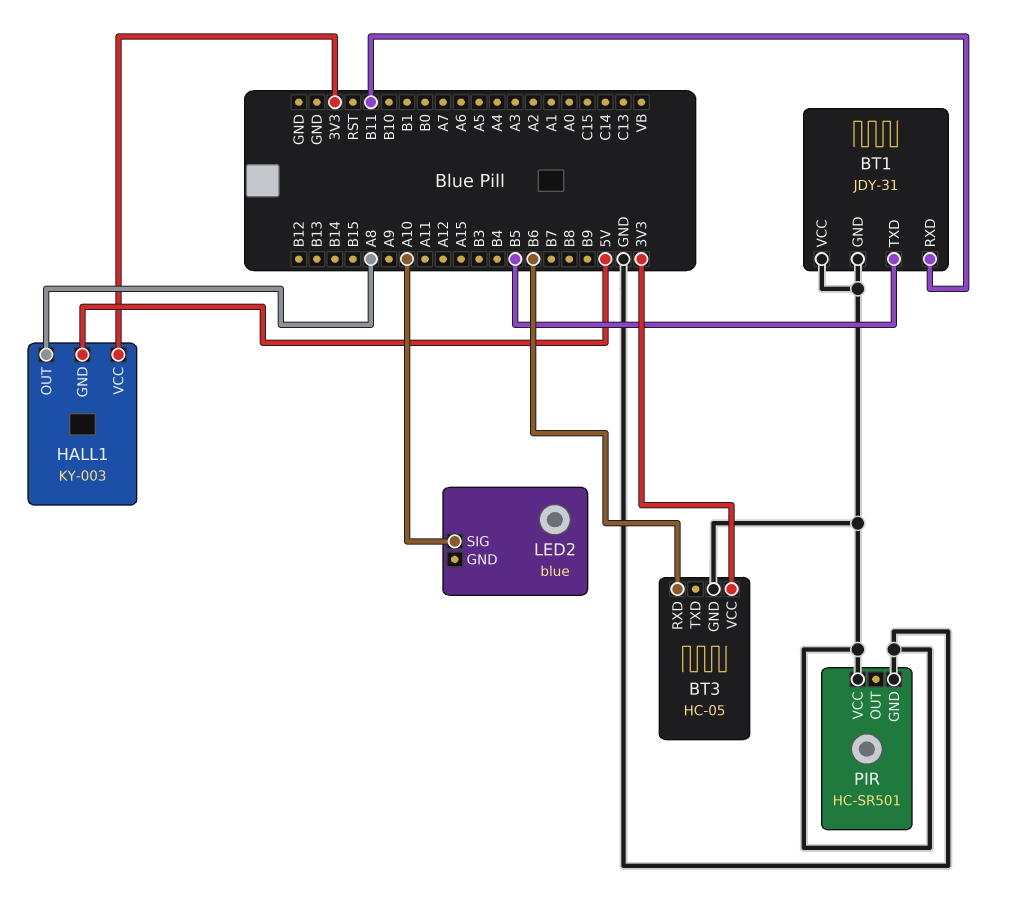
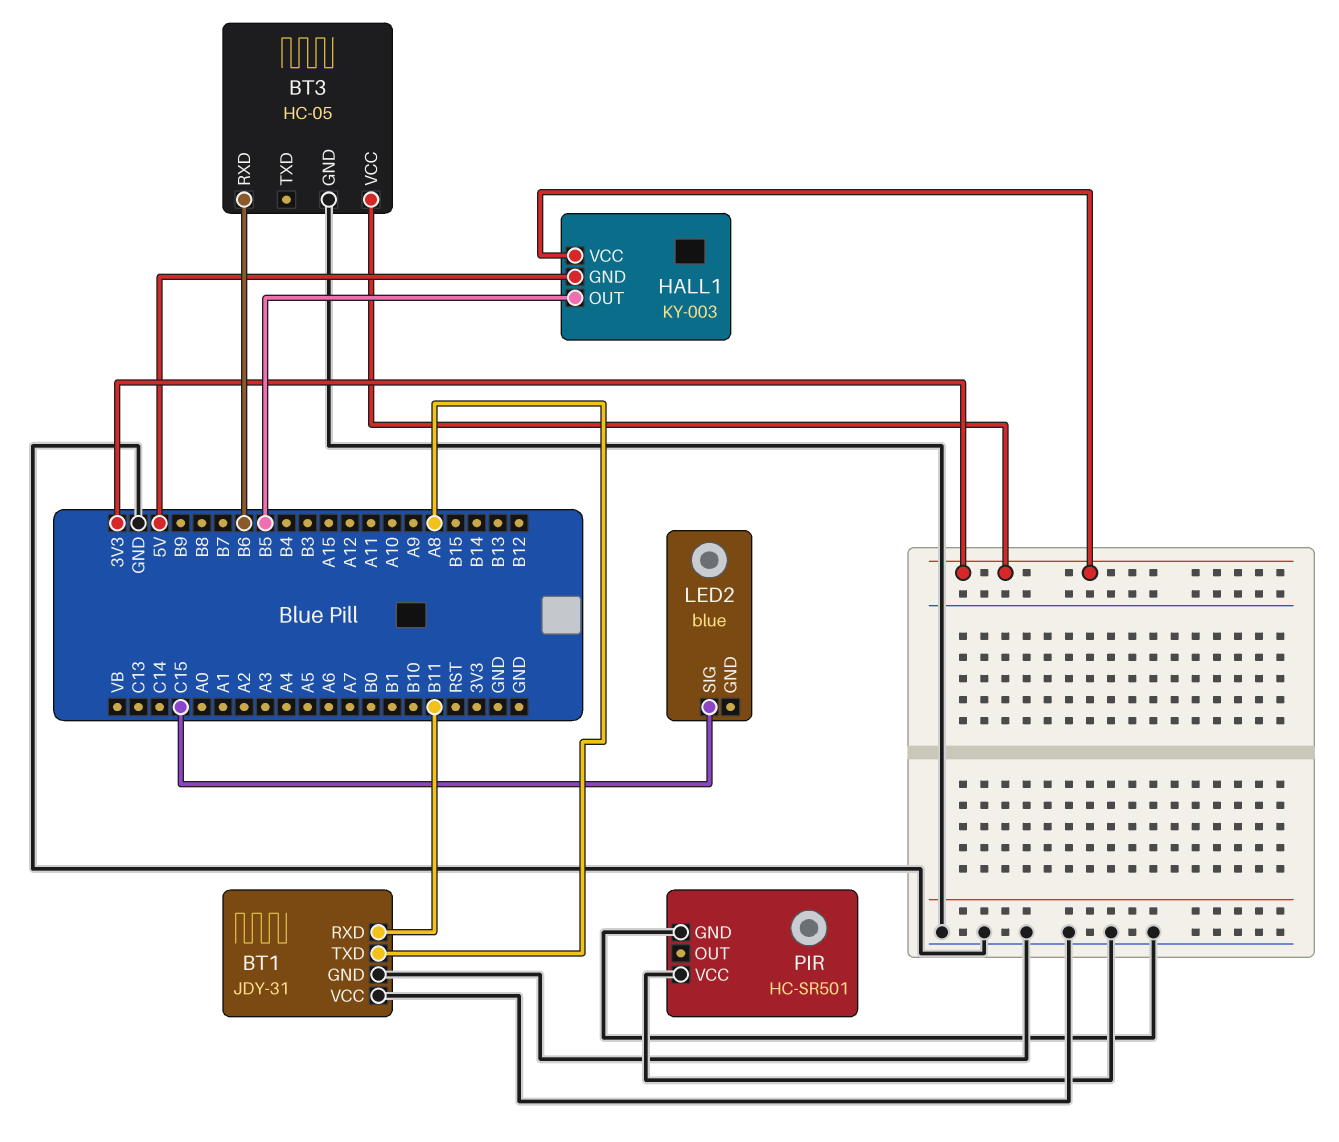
BT1 pin TXD: B5 -> A8
HALL1 pin OUT: A8 -> B5
LED2 pin SIG: A10 -> C15

